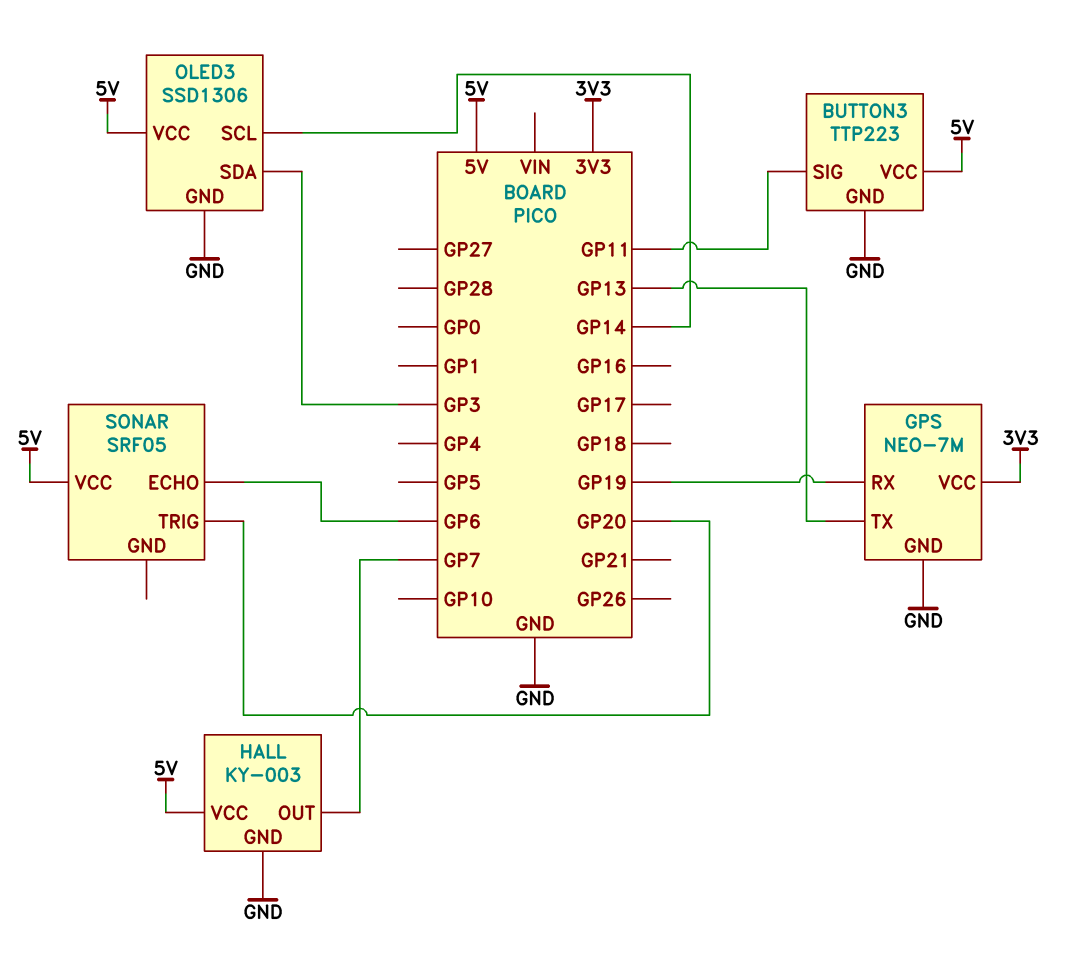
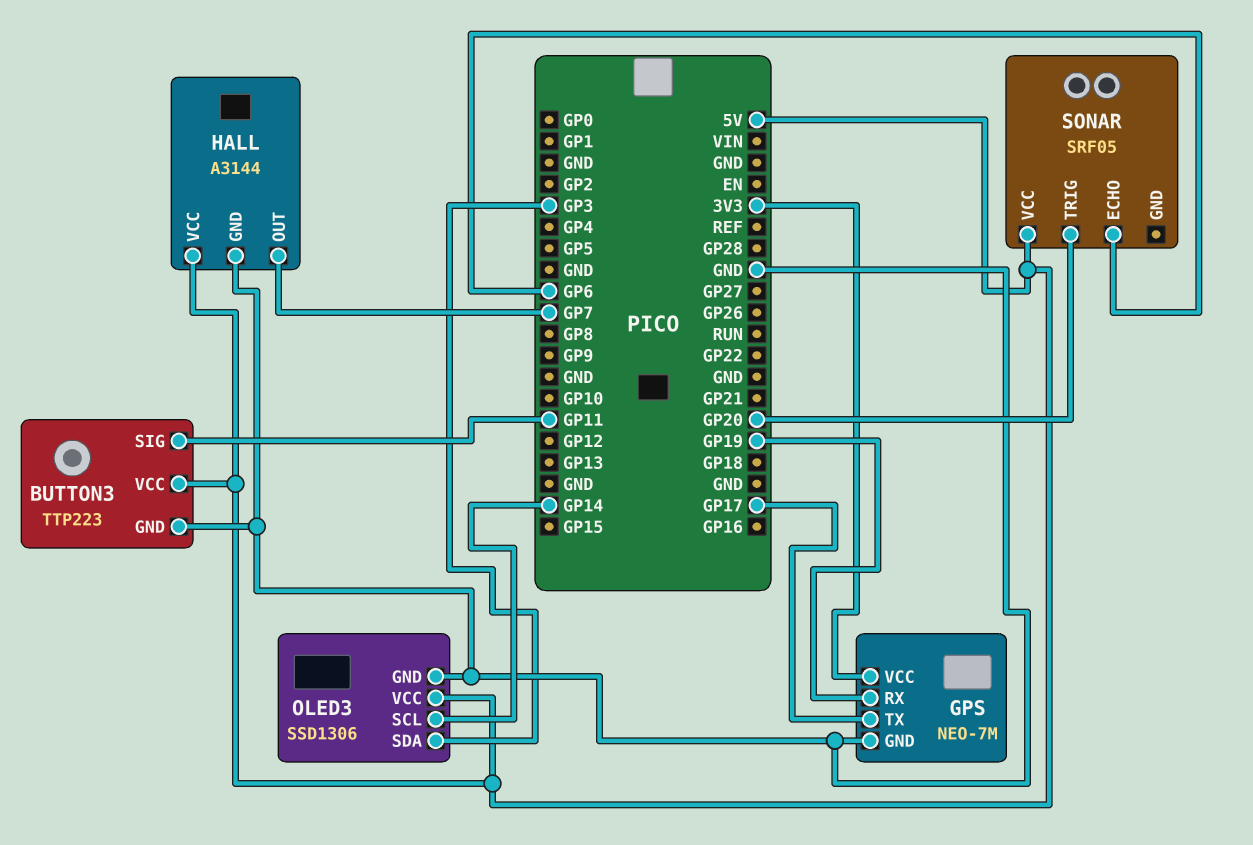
GPS pin TX: GP13 -> GP17
HALL: KY-003 -> A3144

